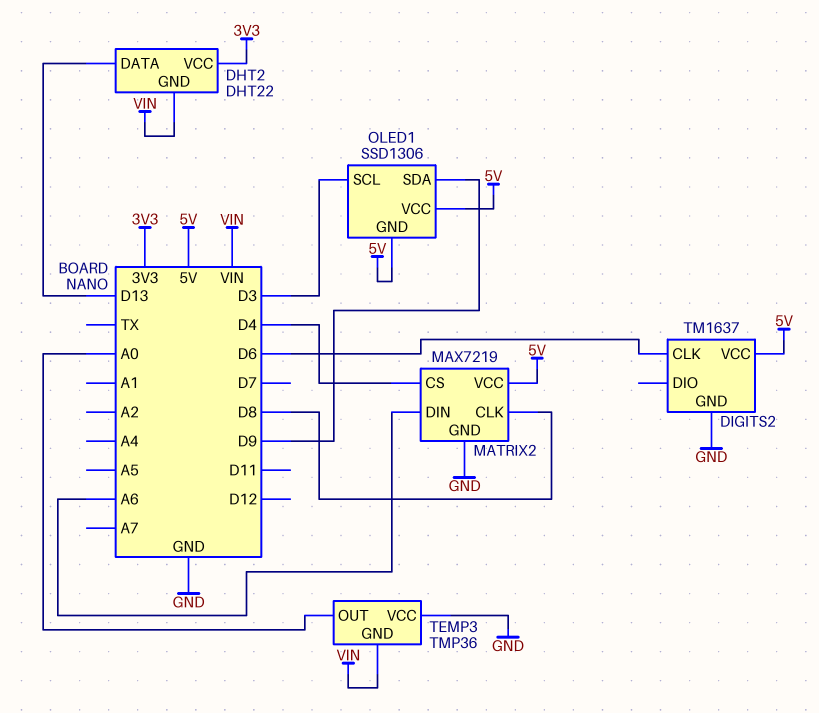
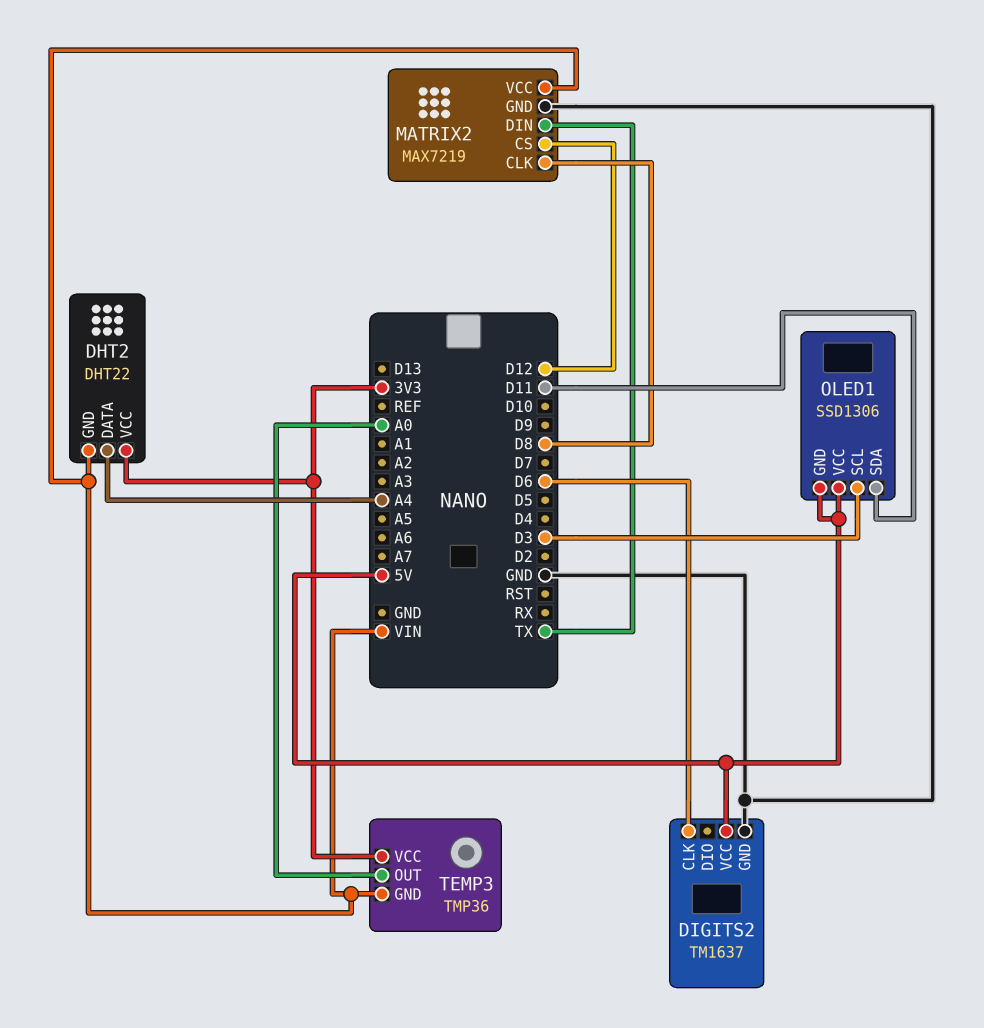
DHT2 pin DATA: D13 -> A4
MATRIX2 pin CS: D4 -> D12
MATRIX2 pin DIN: A6 -> TX
MATRIX2 pin VCC: 5V -> VIN
OLED1 pin SDA: D9 -> D11
TEMP3 pin VCC: GND -> 3V3

